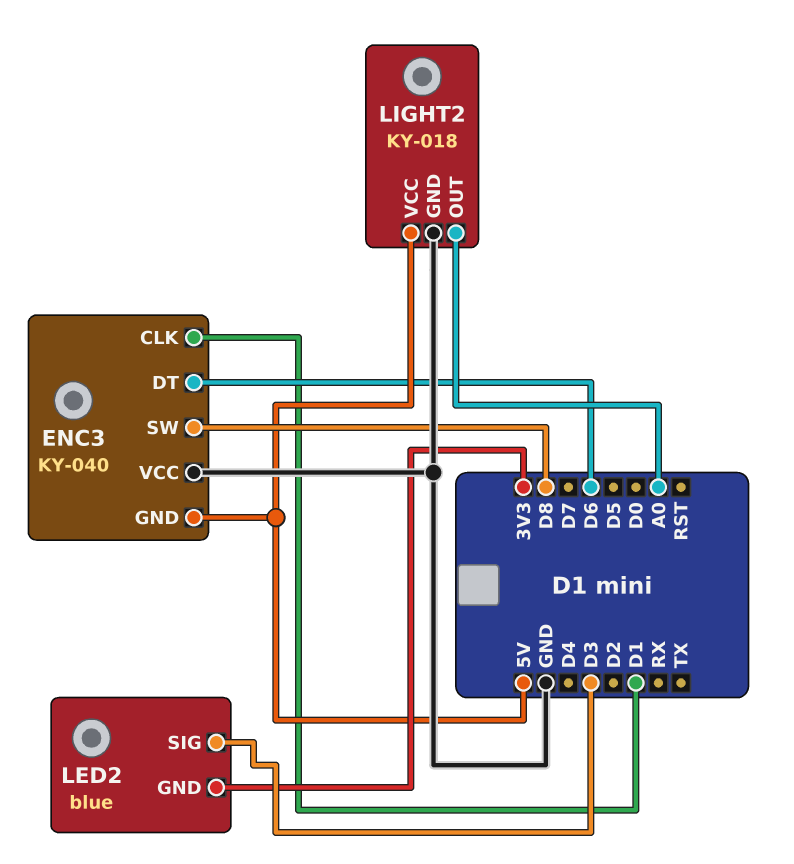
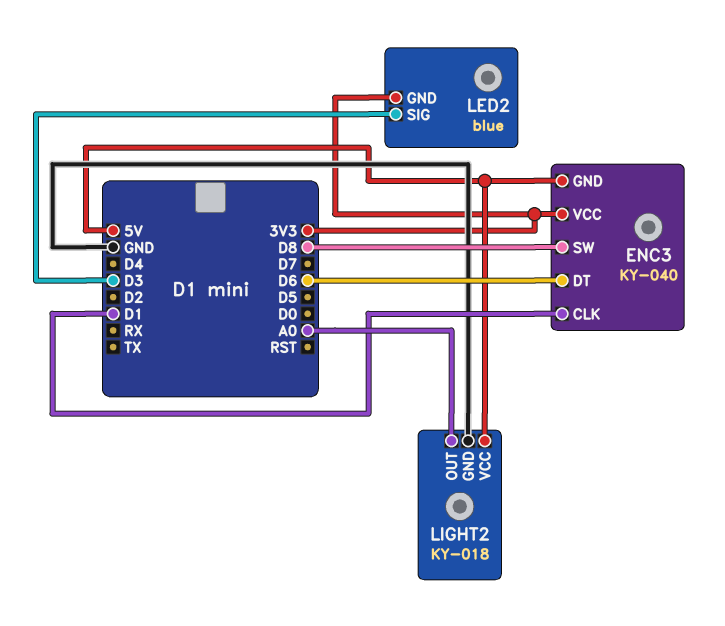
ENC3 pin VCC: GND -> 3V3

